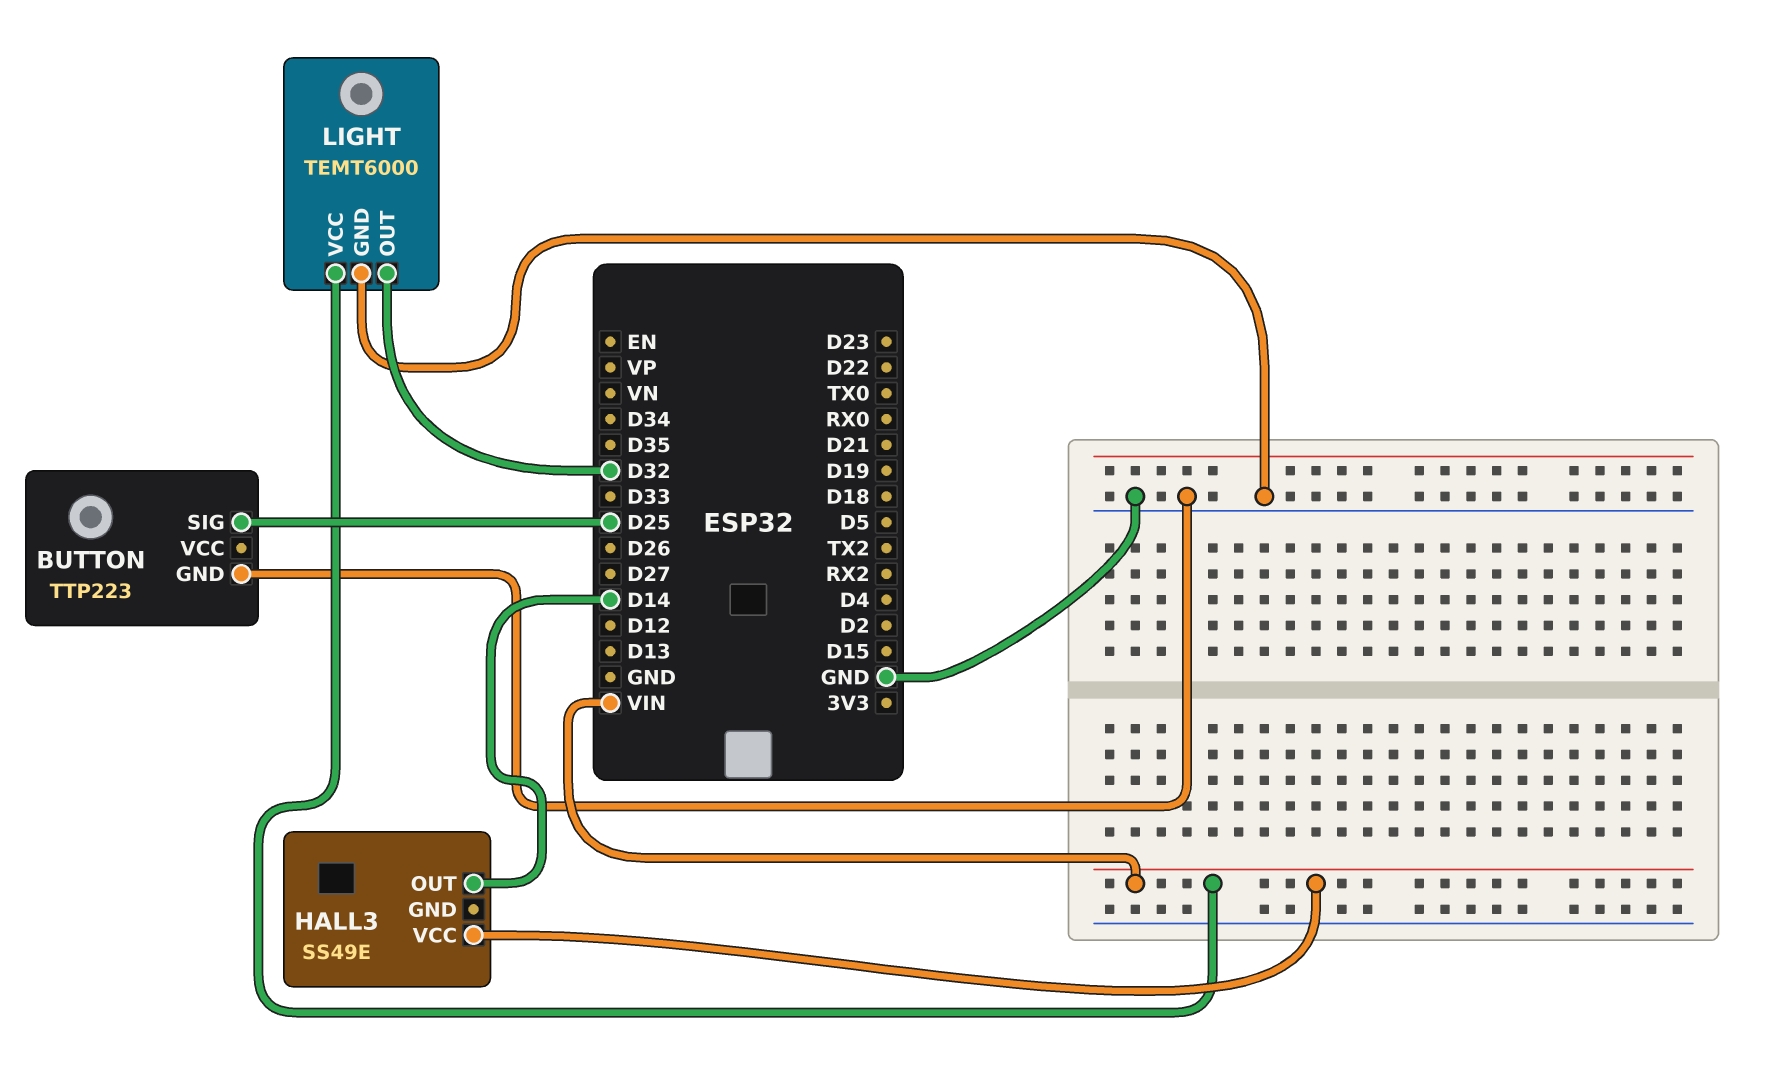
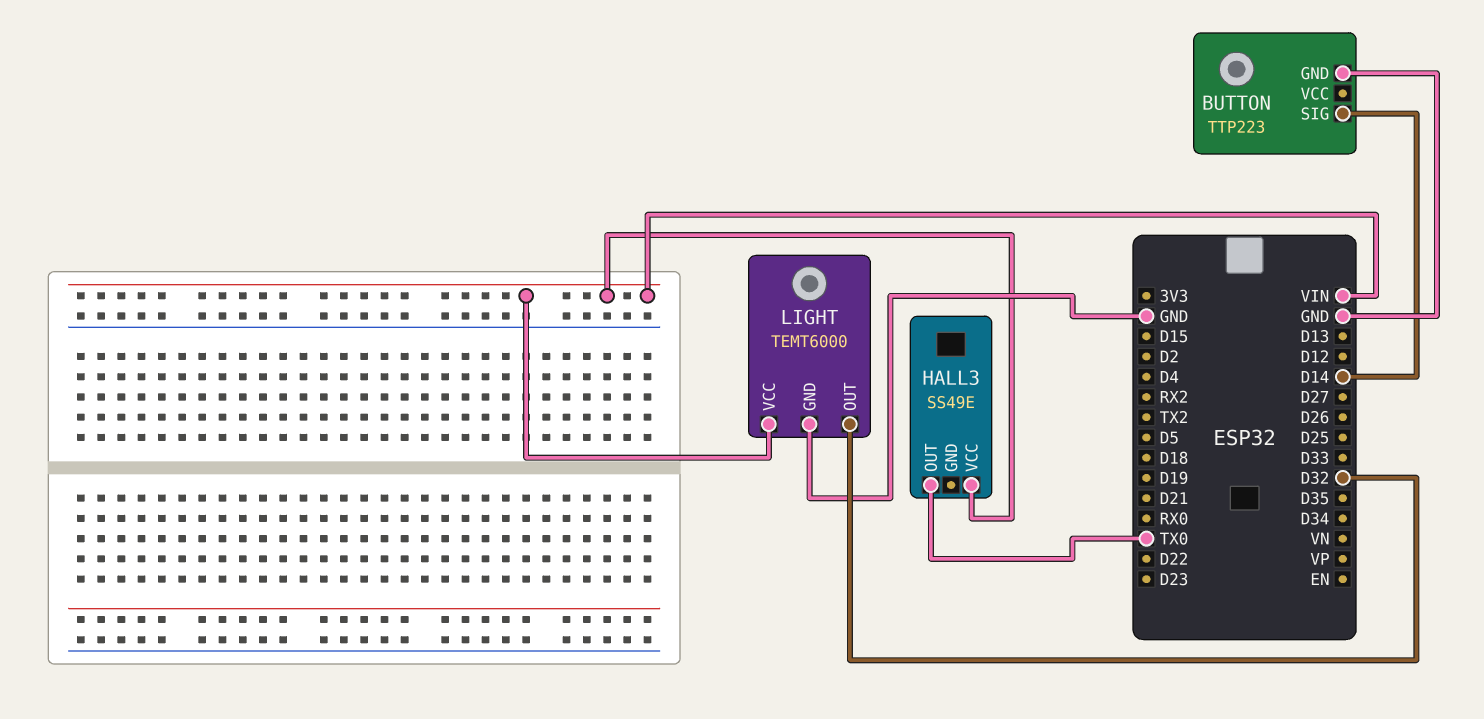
BUTTON pin SIG: D25 -> D14
HALL3 pin OUT: D14 -> TX0

